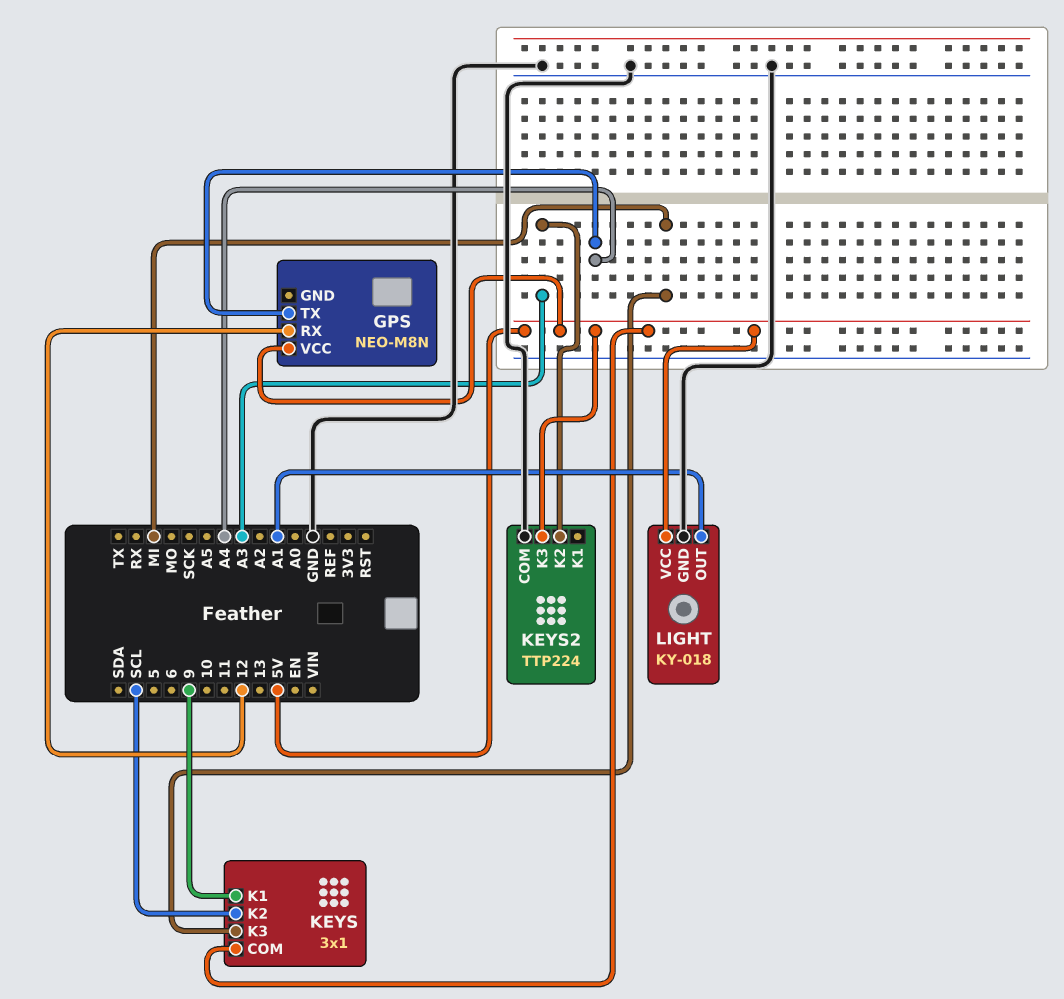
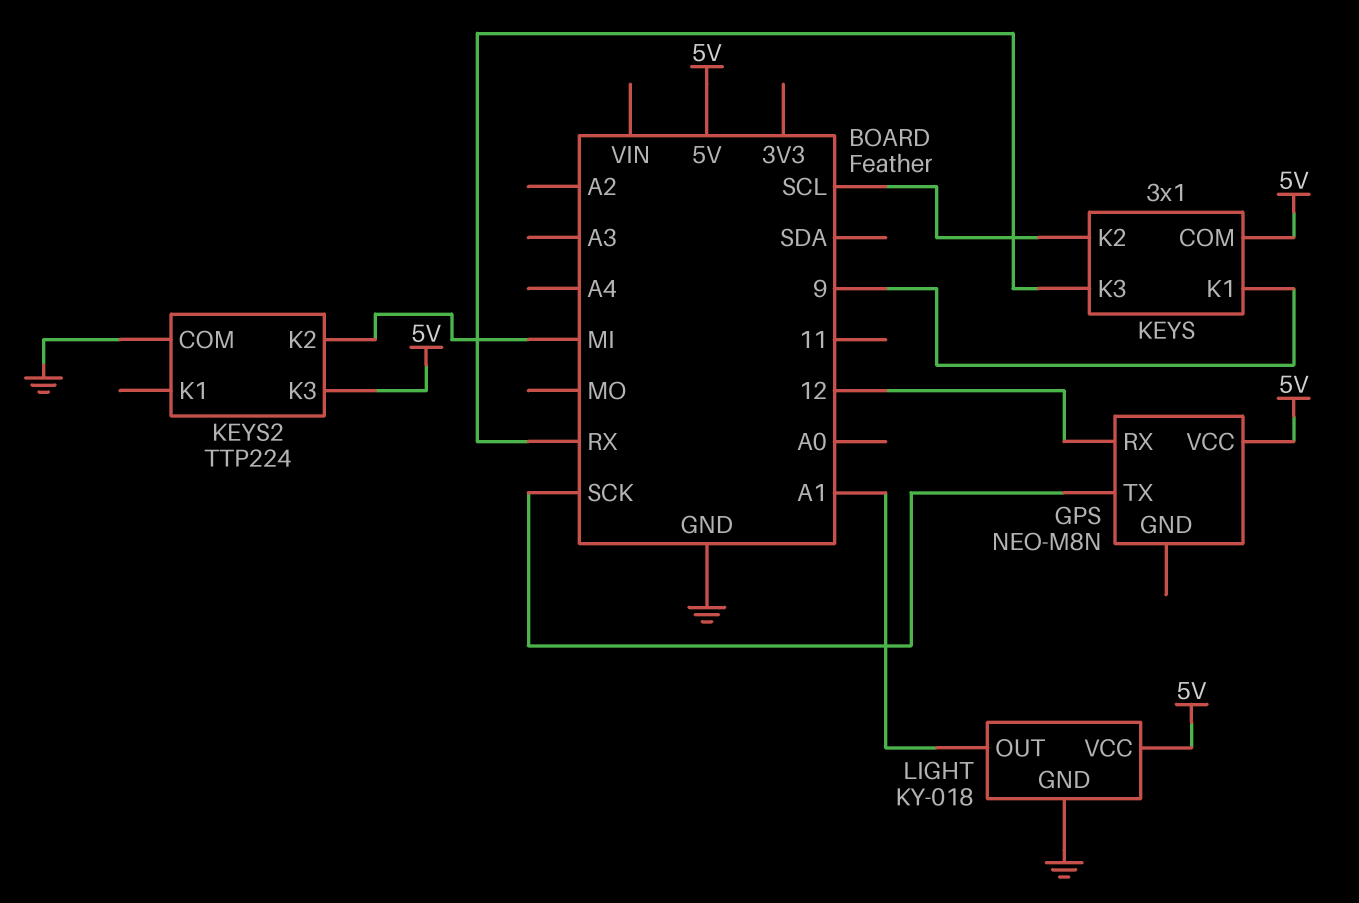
GPS pin TX: A4 -> SCK
KEYS pin K3: MI -> RX
KEYS2 pin K2: A3 -> MI

